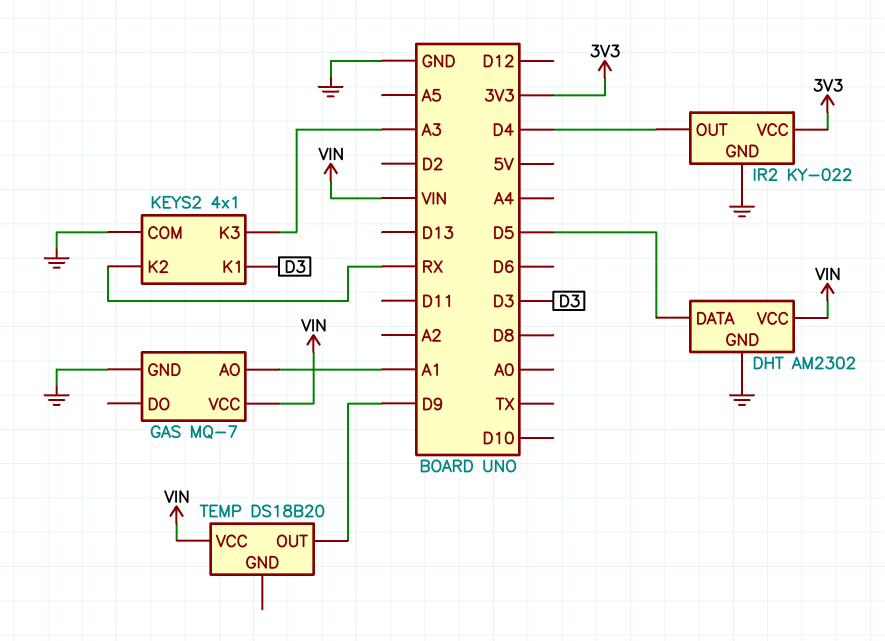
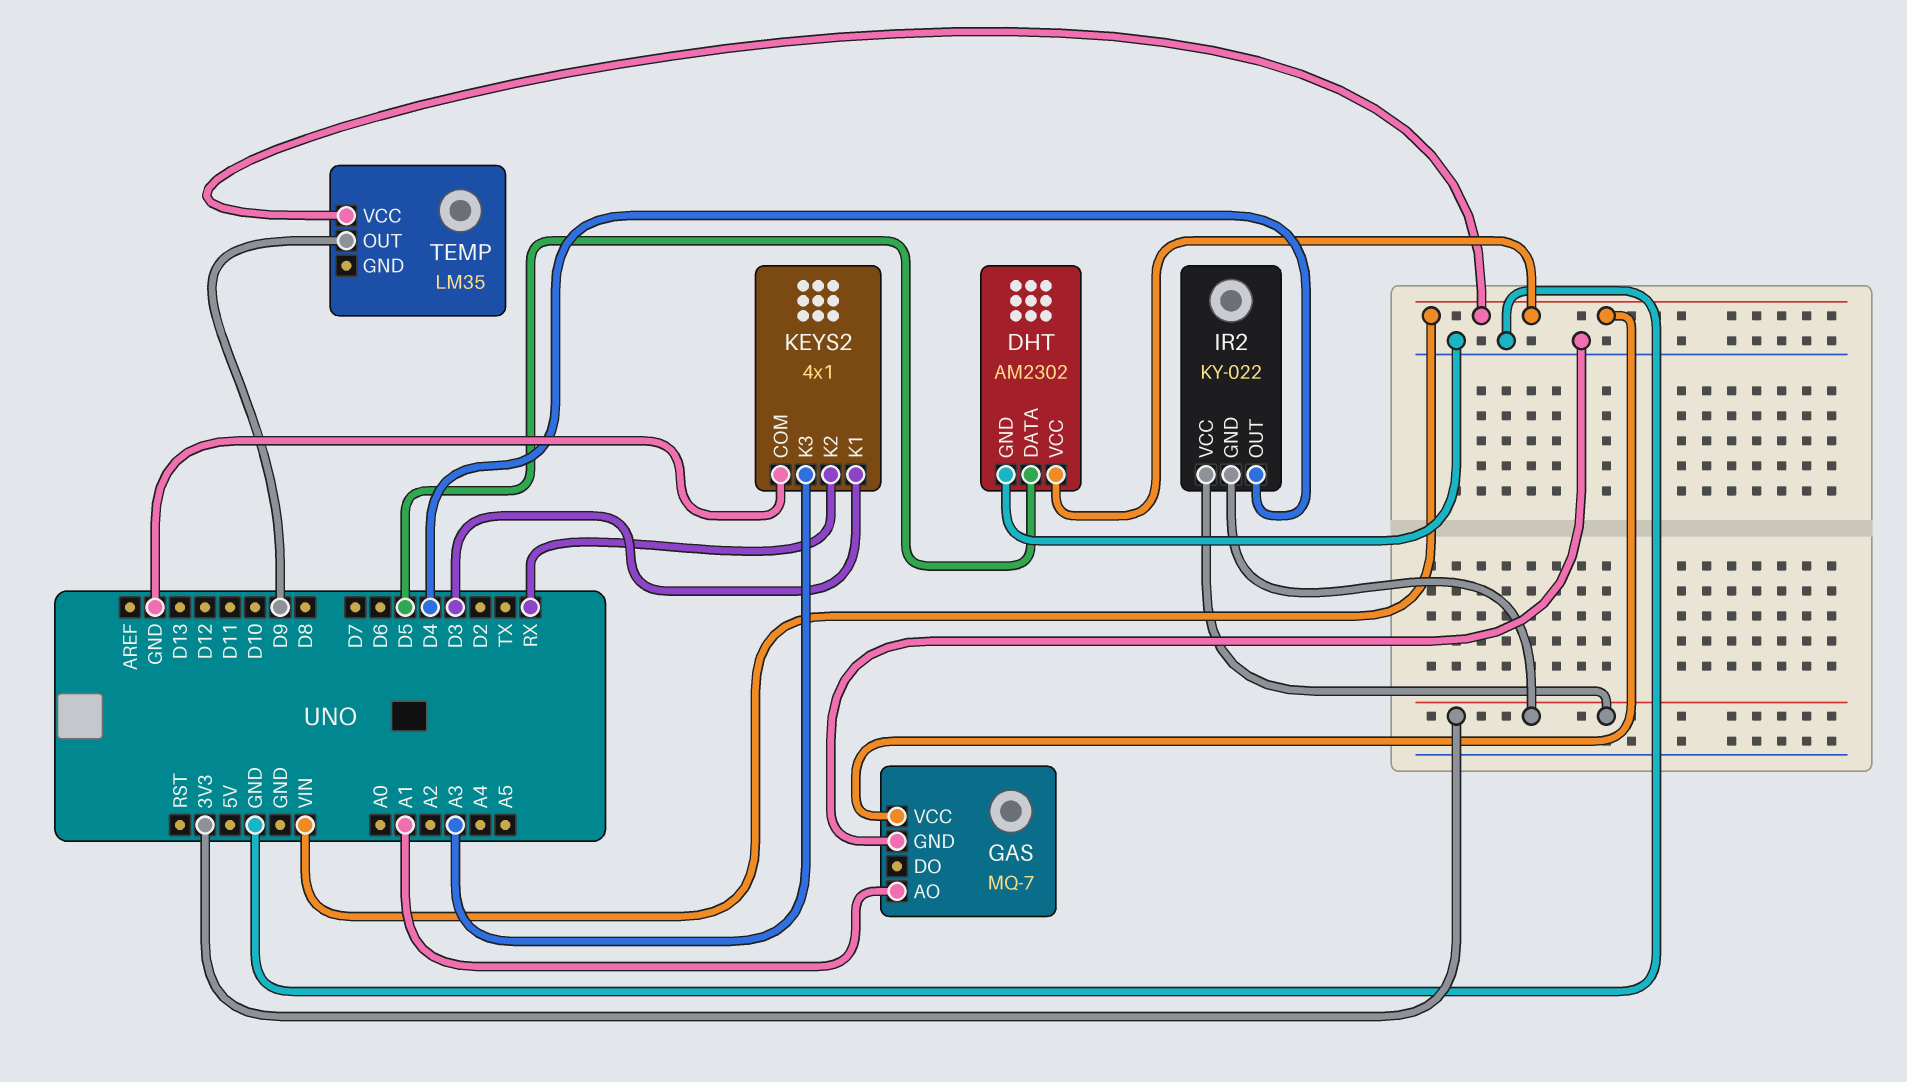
IR2 pin GND: GND -> 3V3
TEMP: DS18B20 -> LM35

